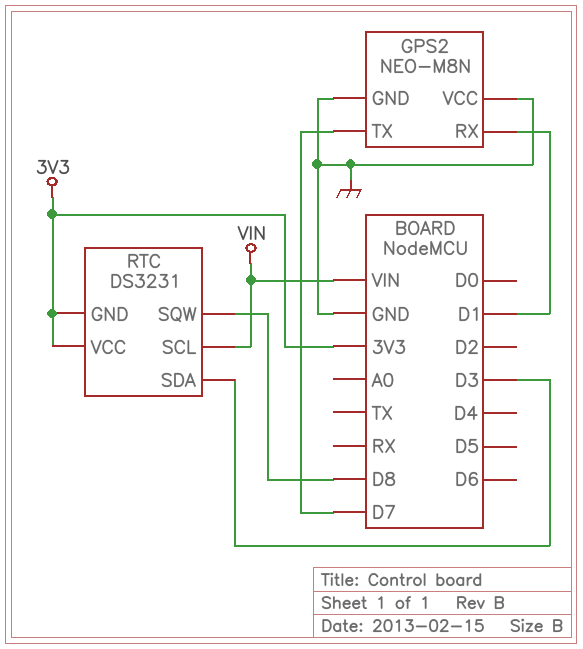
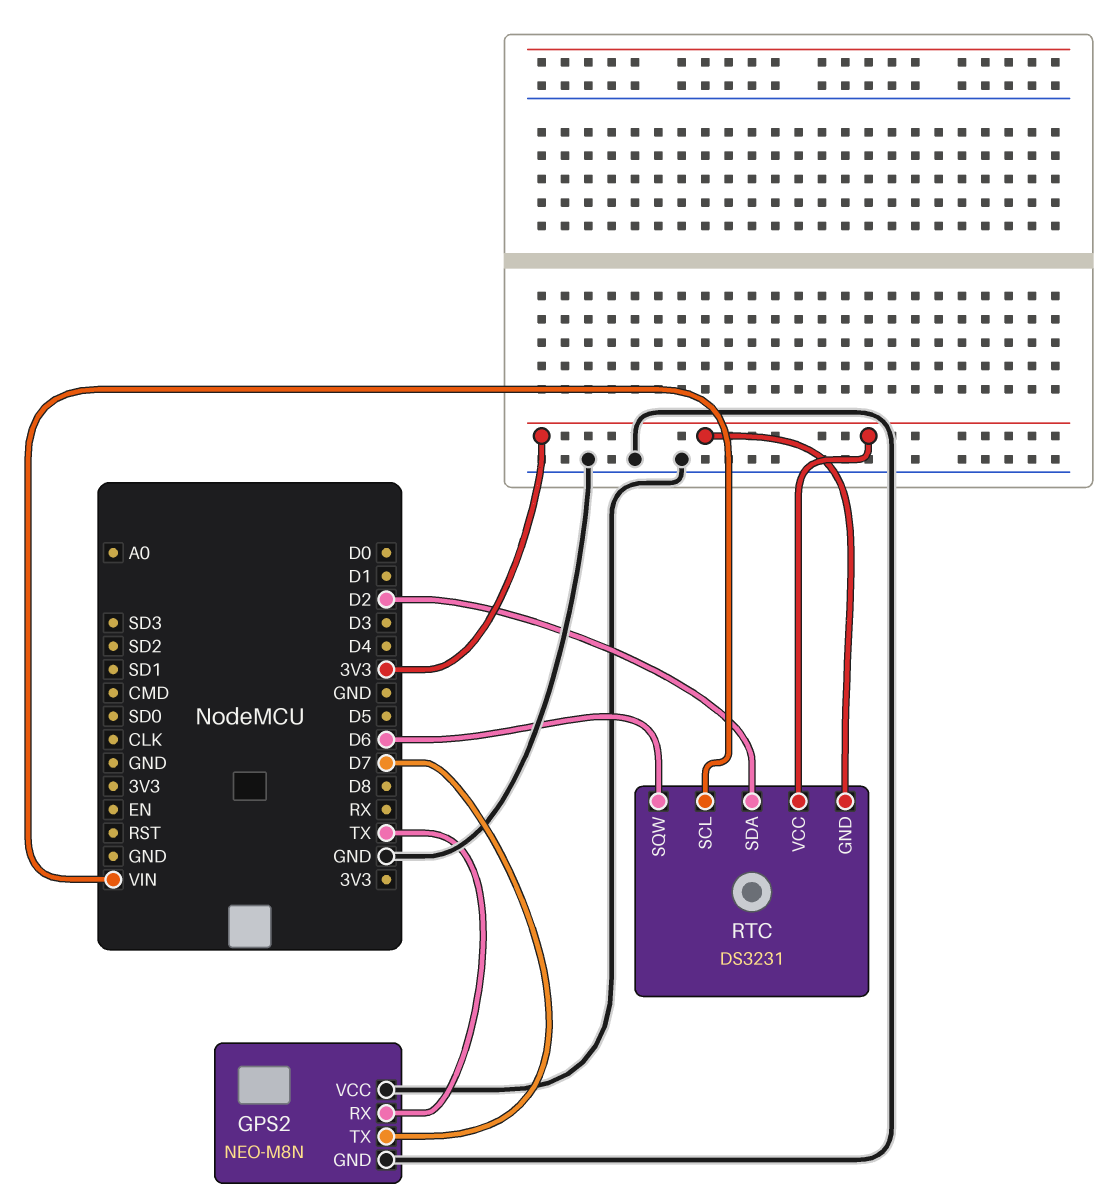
GPS2 pin RX: D1 -> TX
RTC pin SDA: D3 -> D2
RTC pin SQW: D8 -> D6

